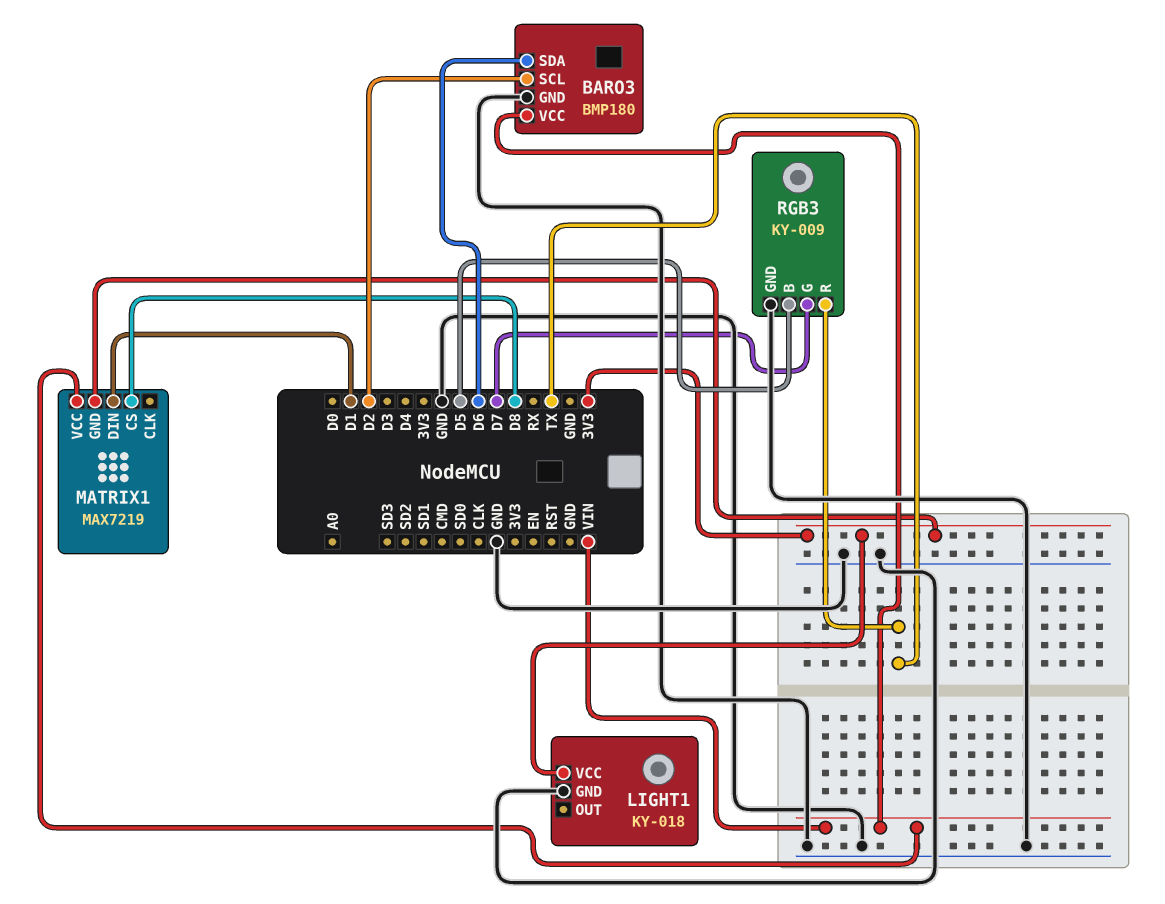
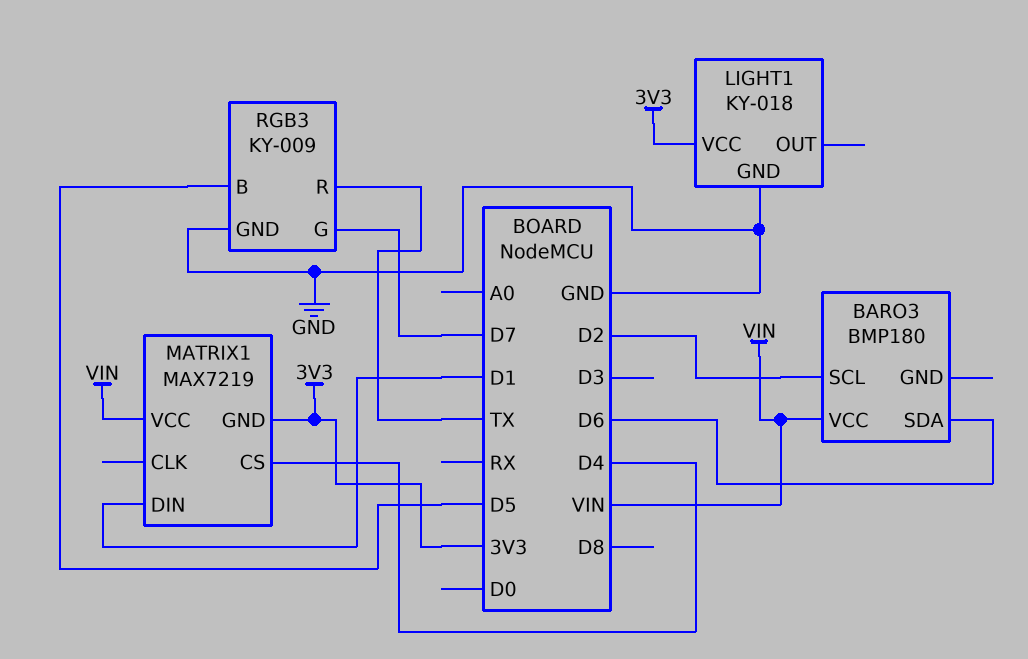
BARO3 pin GND: GND -> none
MATRIX1 pin CS: D8 -> D4

